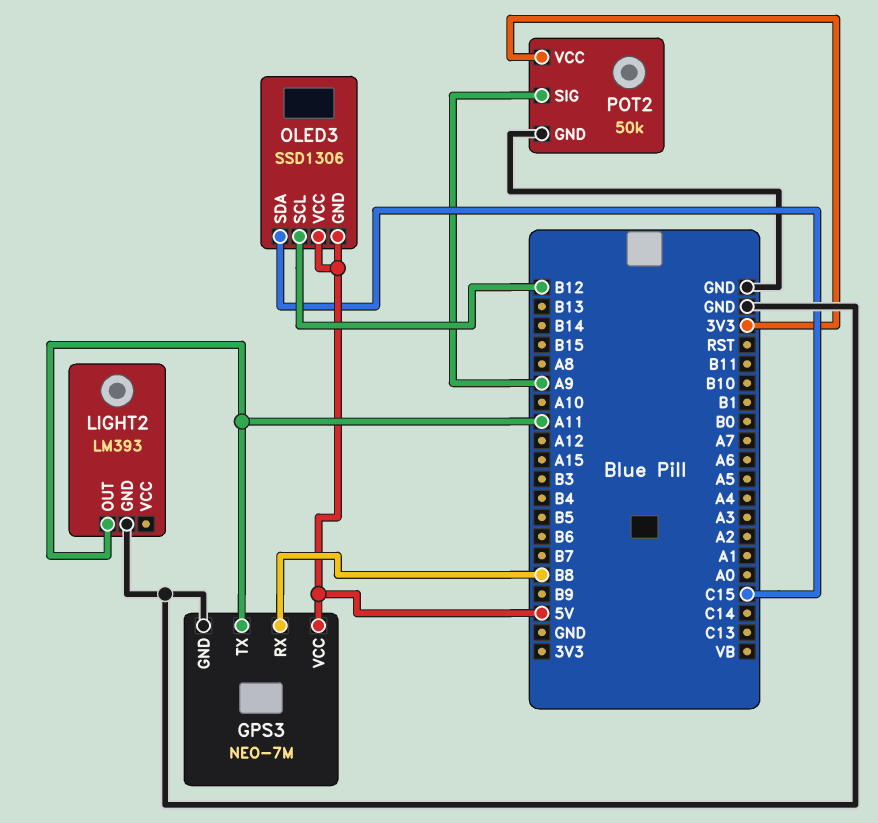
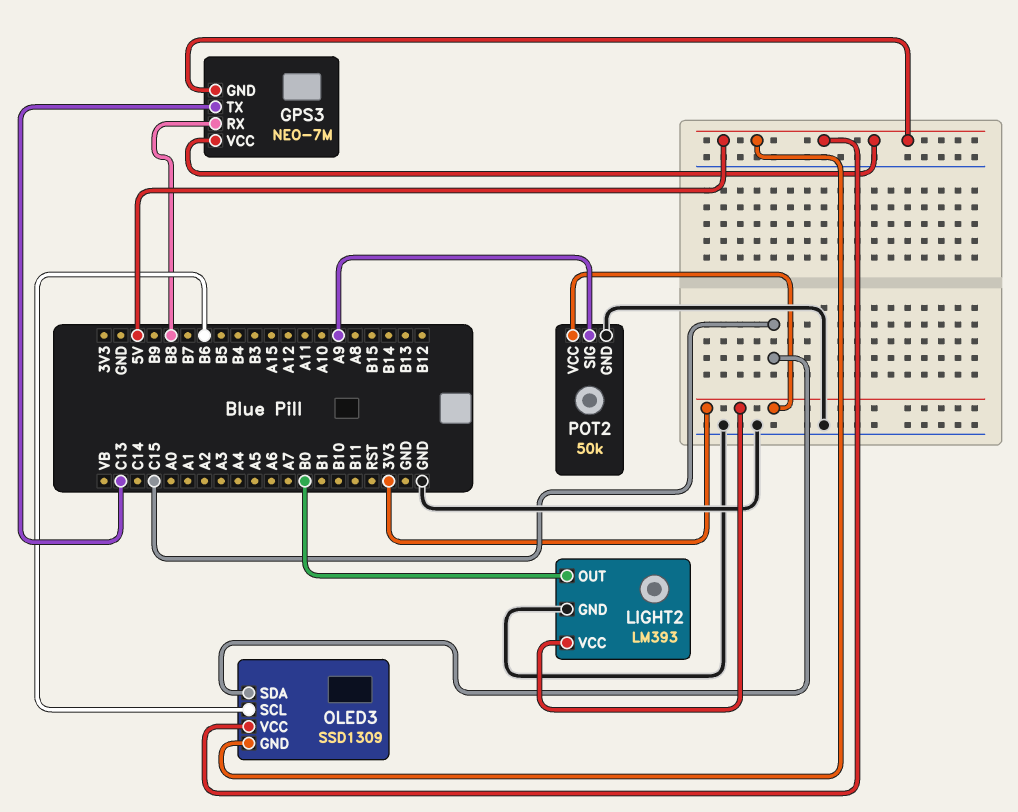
GPS3 pin GND: GND -> 5V
GPS3 pin TX: A11 -> C13
LIGHT2 pin OUT: A11 -> B0
LIGHT2 pin VCC: none -> 3V3
OLED3: SSD1306 -> SSD1309
OLED3 pin SCL: B12 -> B6

